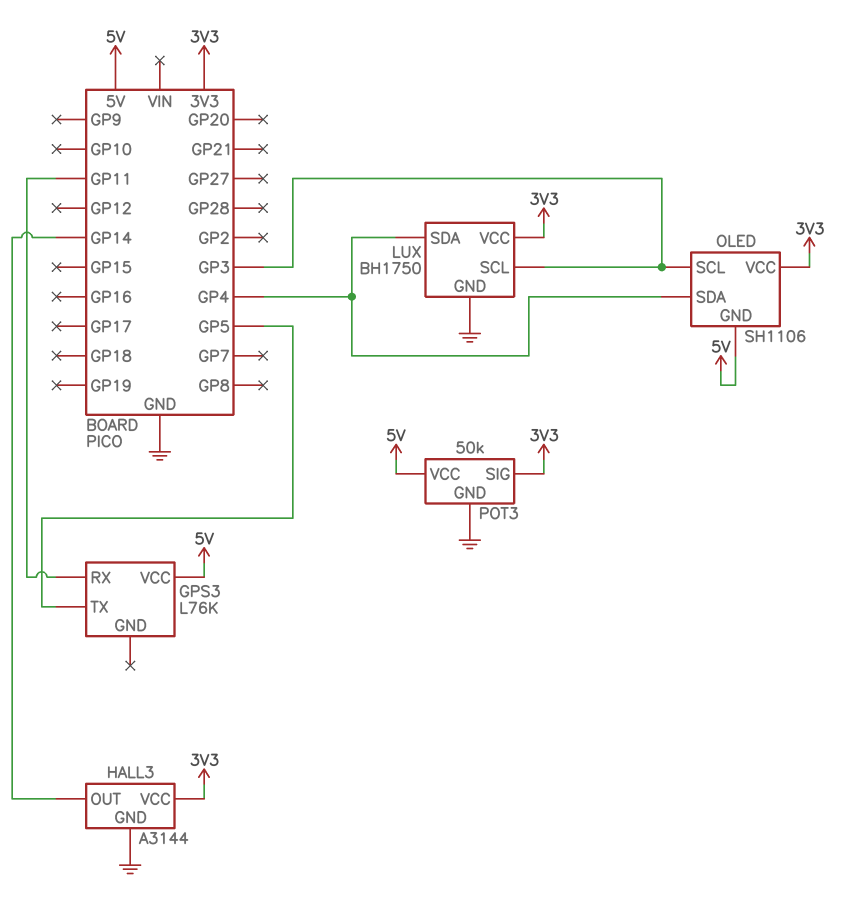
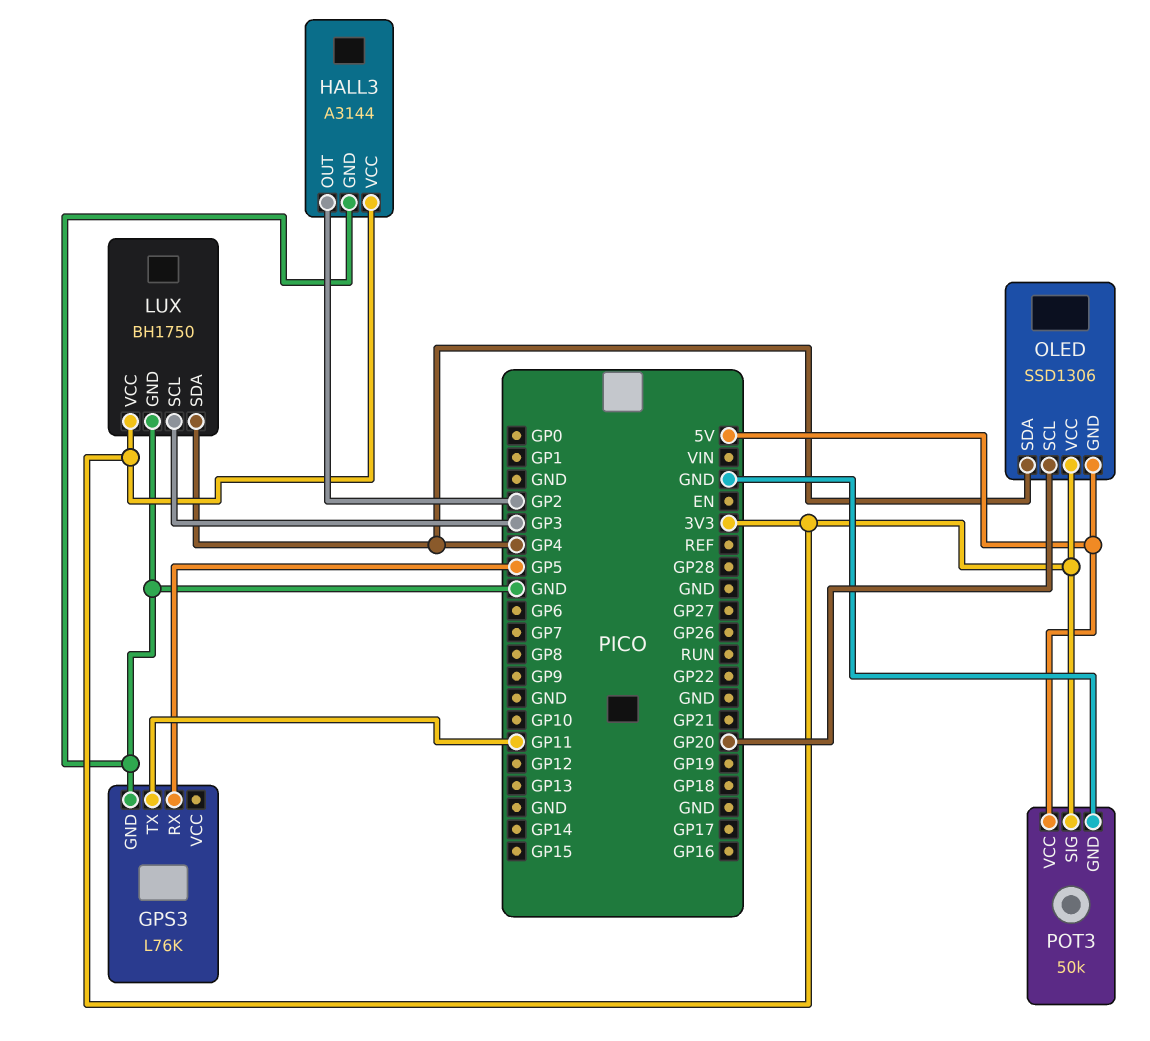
GPS3 pin GND: none -> GND
GPS3 pin RX: GP11 -> GP5
GPS3 pin TX: GP5 -> GP11
GPS3 pin VCC: 5V -> none
HALL3 pin OUT: GP14 -> GP2
OLED: SH1106 -> SSD1306
OLED pin SCL: GP3 -> GP20

